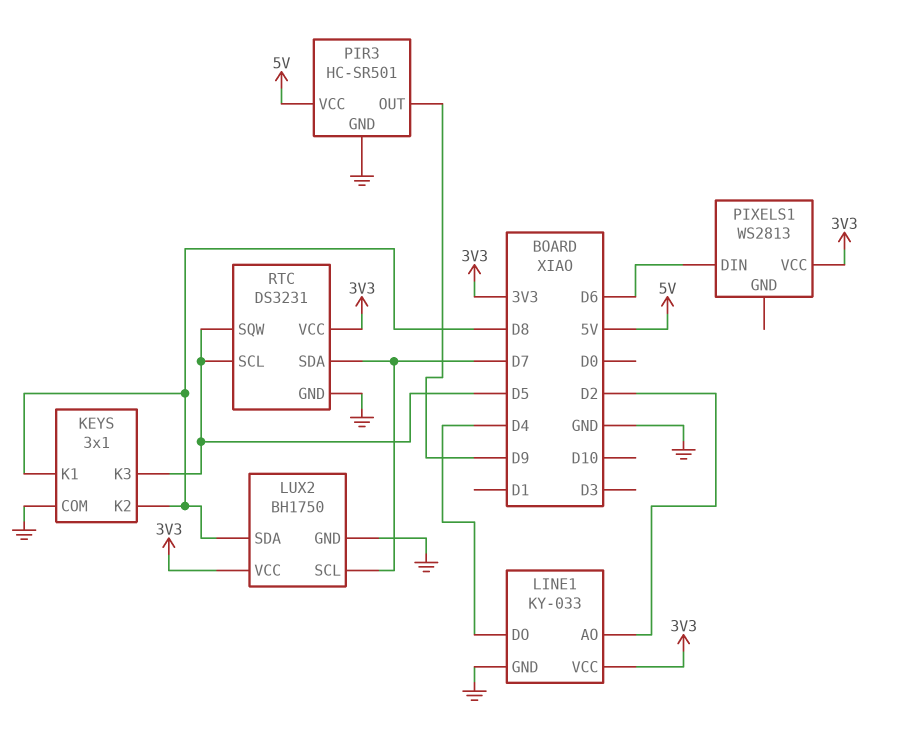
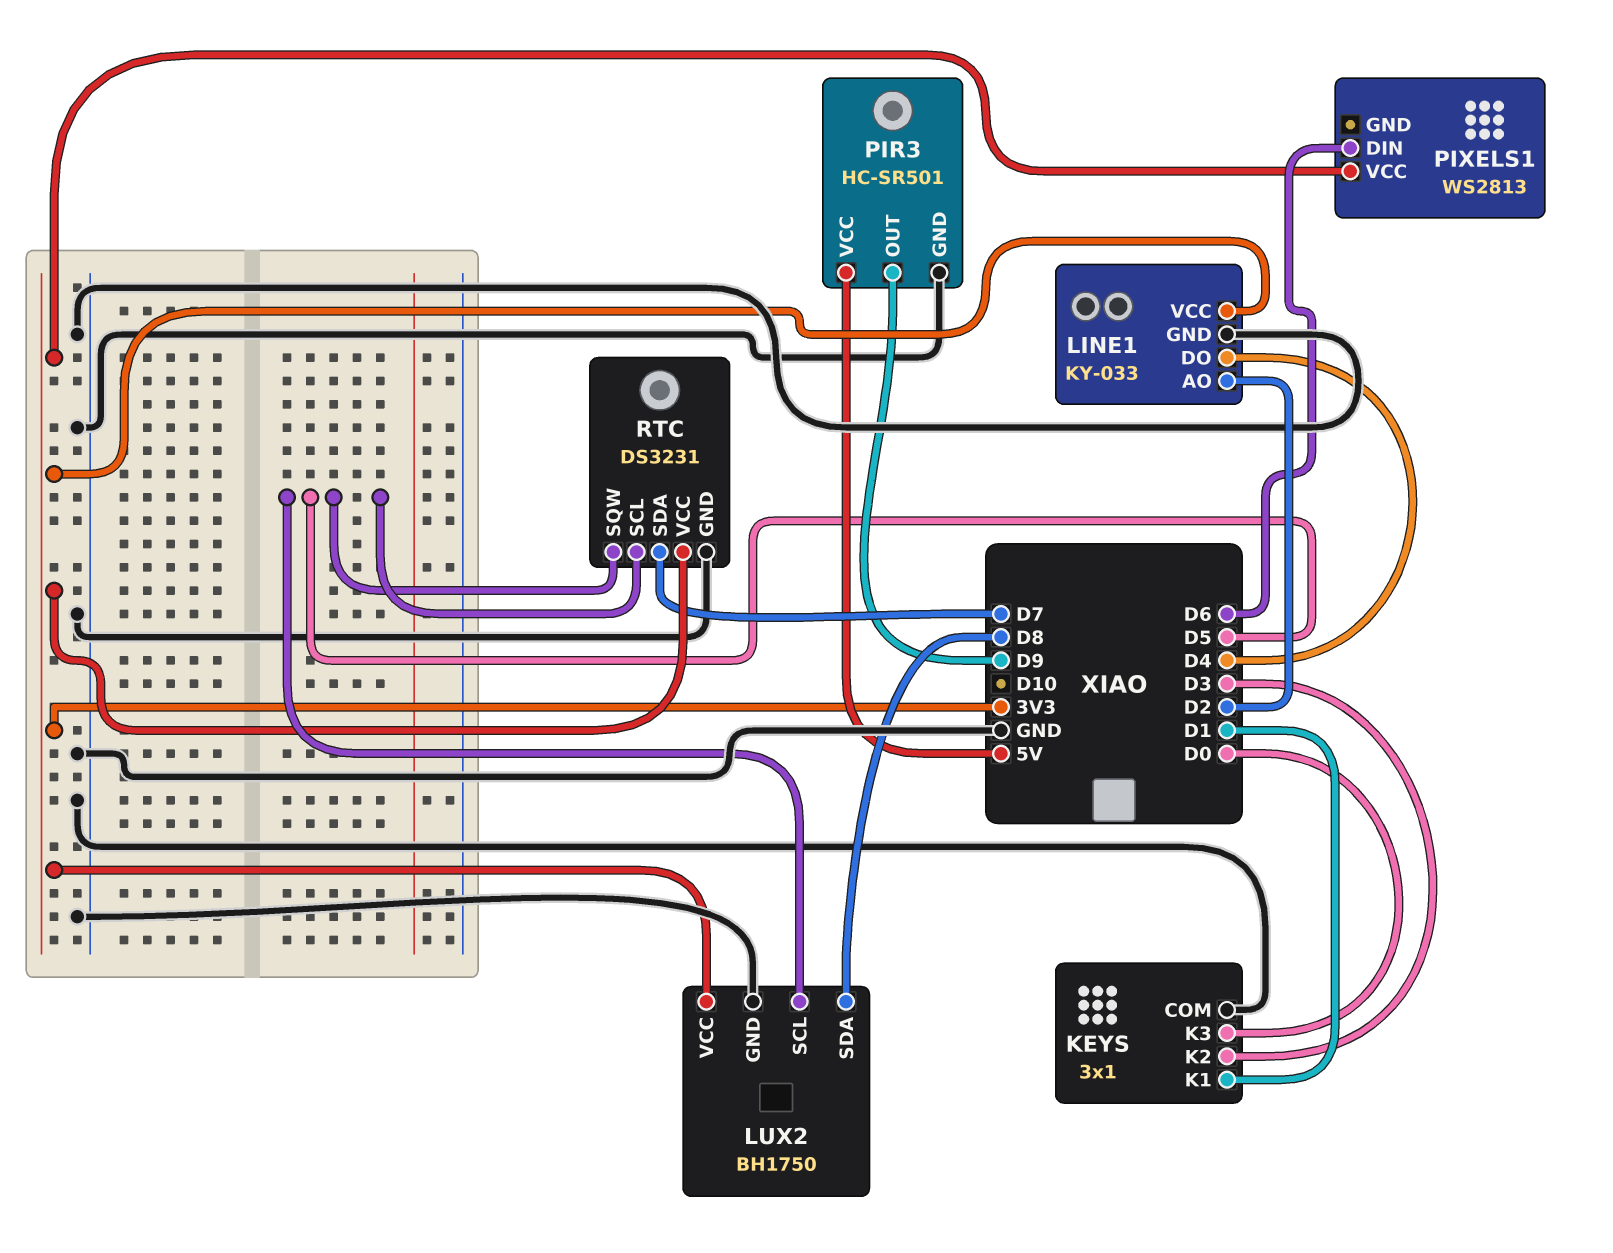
KEYS pin K1: D8 -> D1
KEYS pin K2: D8 -> D3
KEYS pin K3: D5 -> D0
LUX2 pin SCL: D7 -> D5

